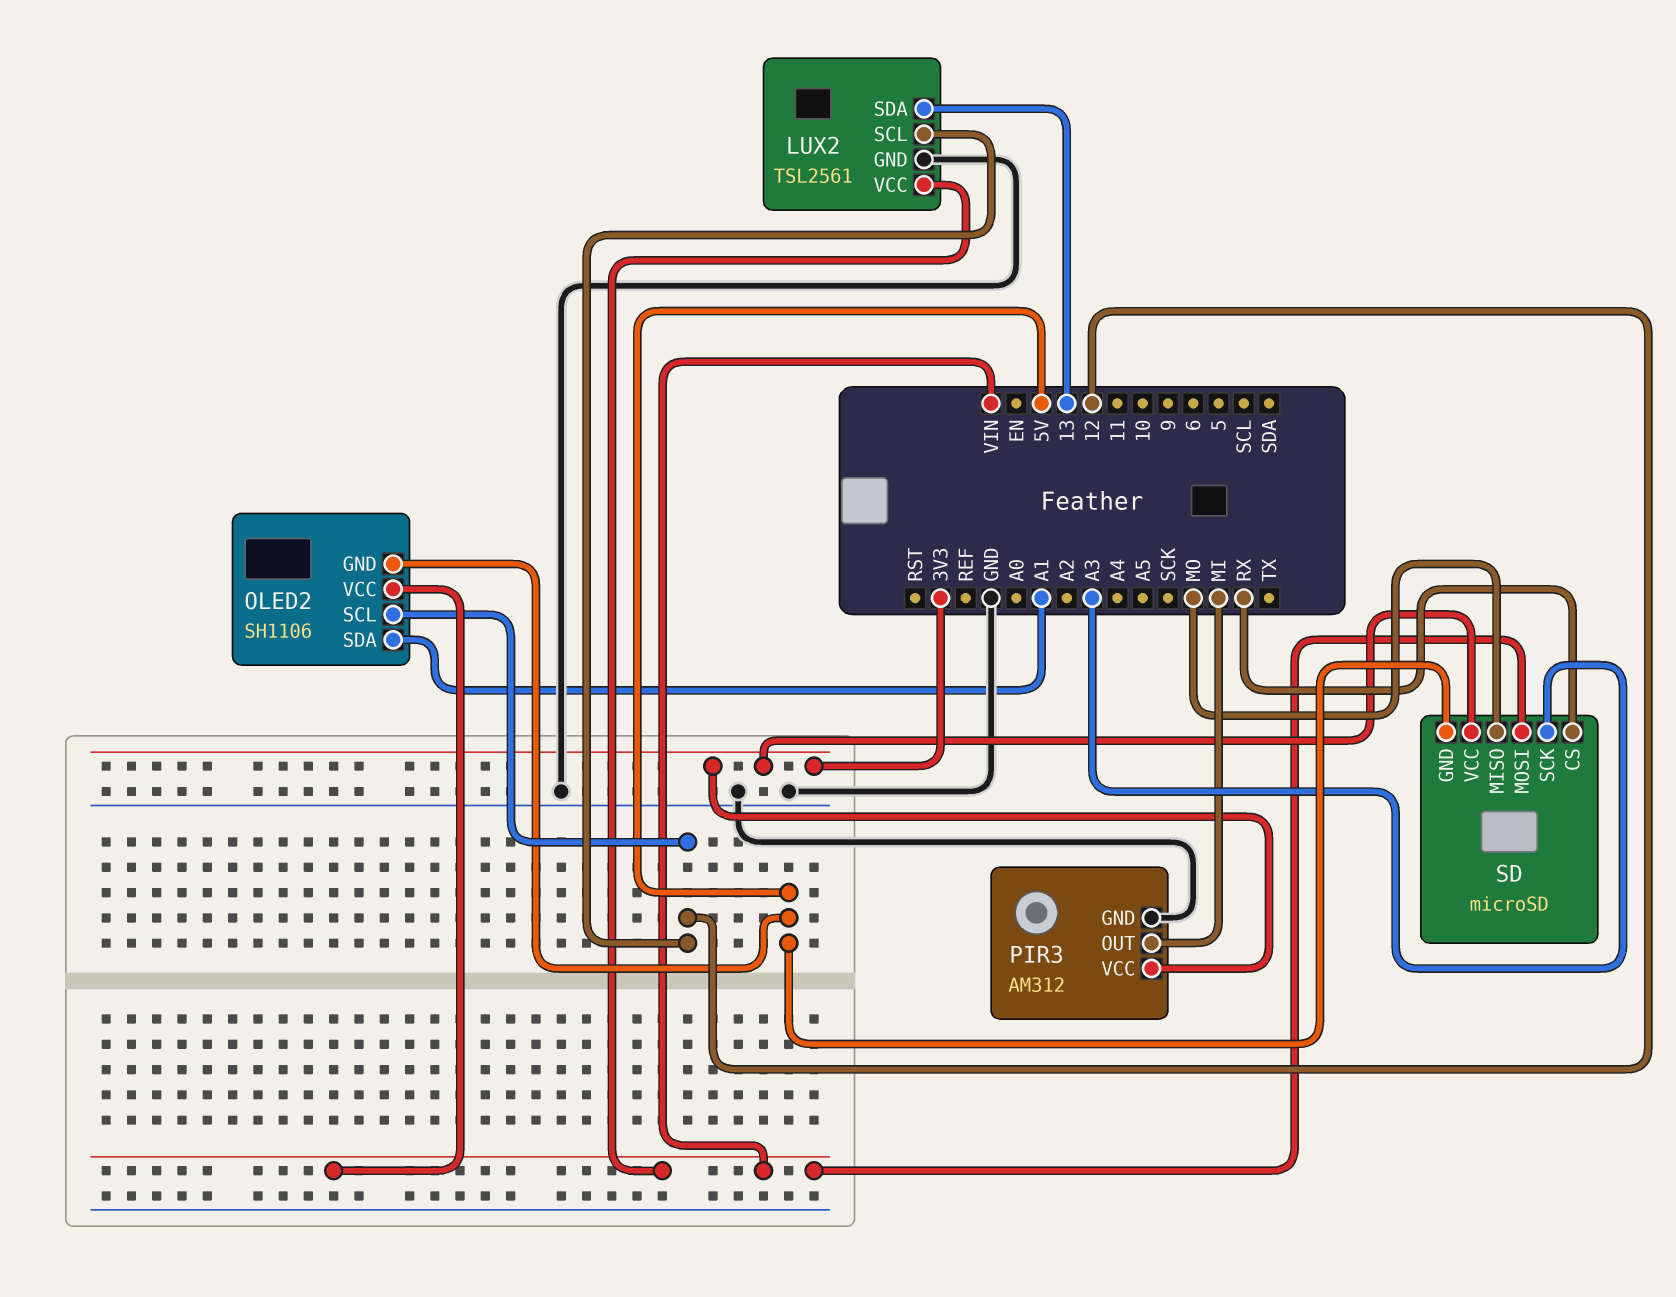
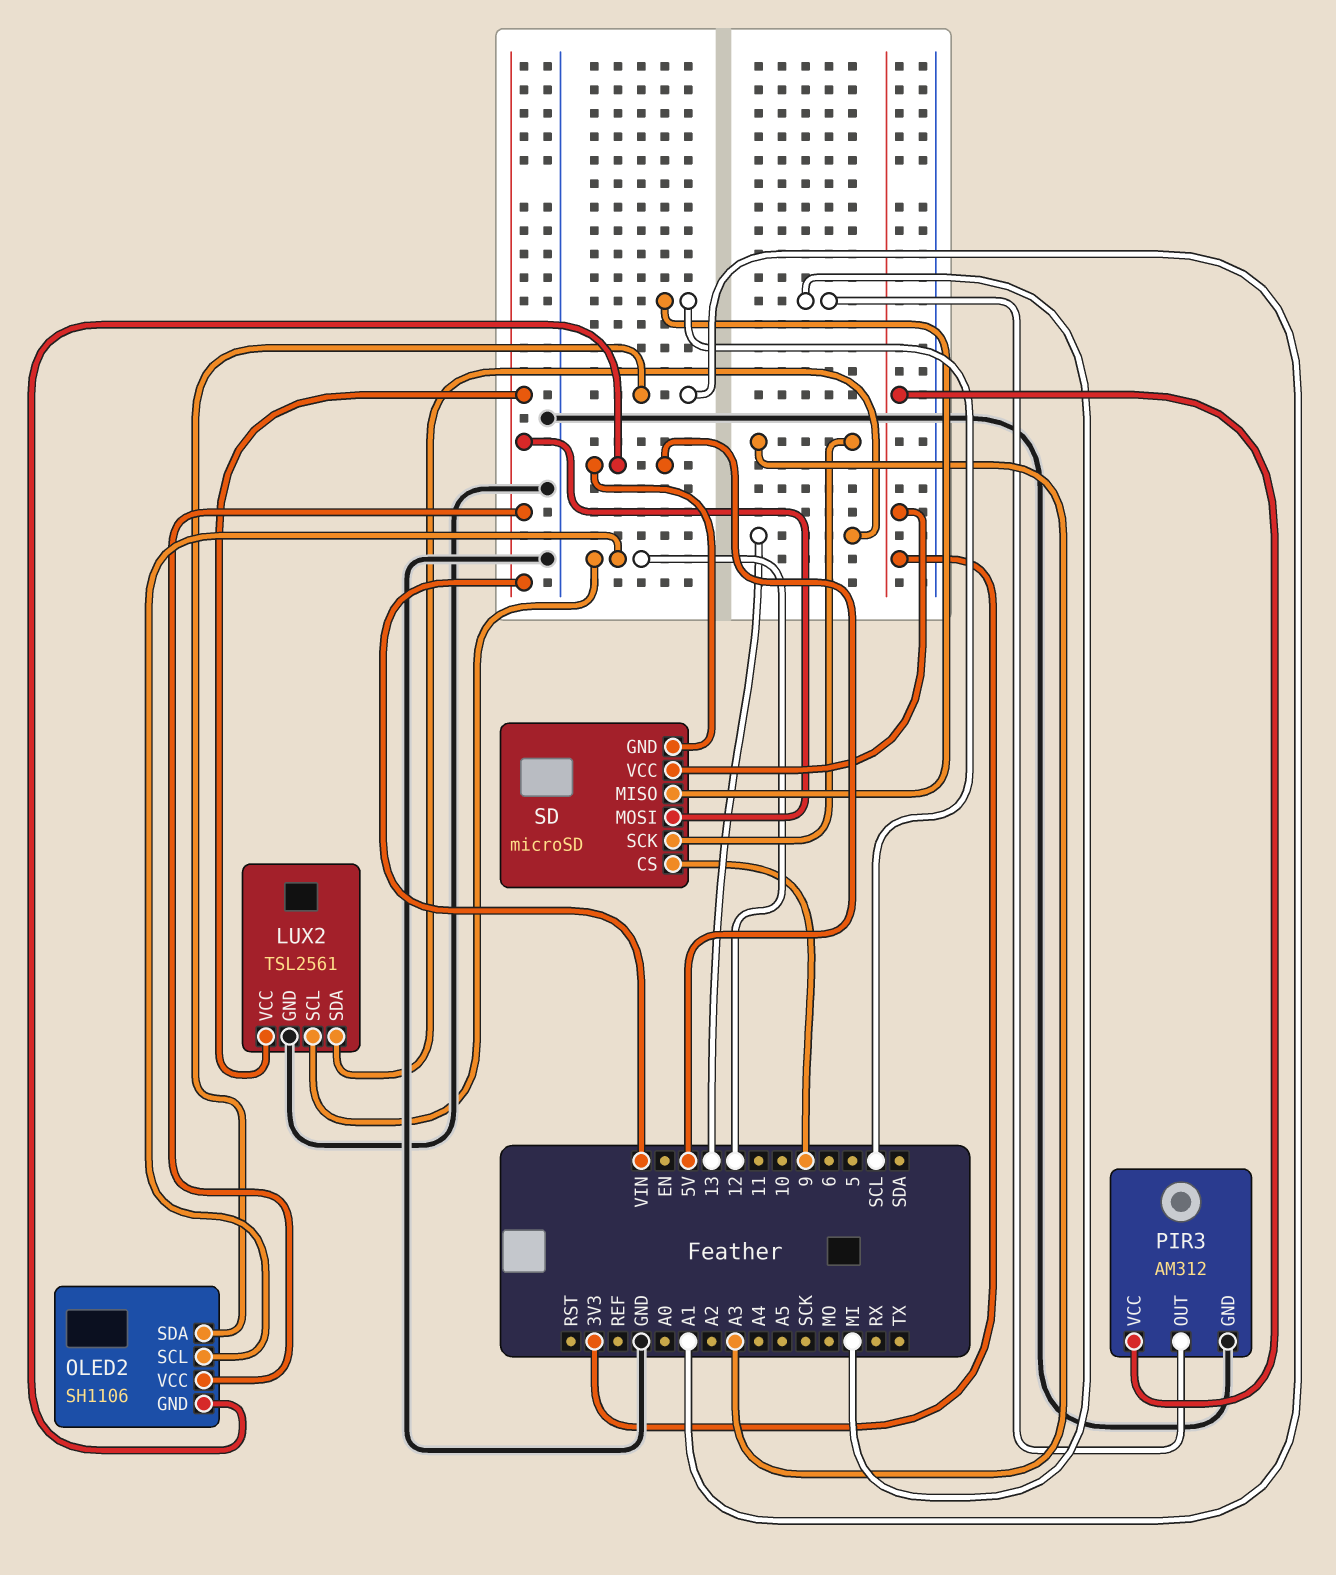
SD pin CS: RX -> 9
SD pin MISO: MO -> SCL

